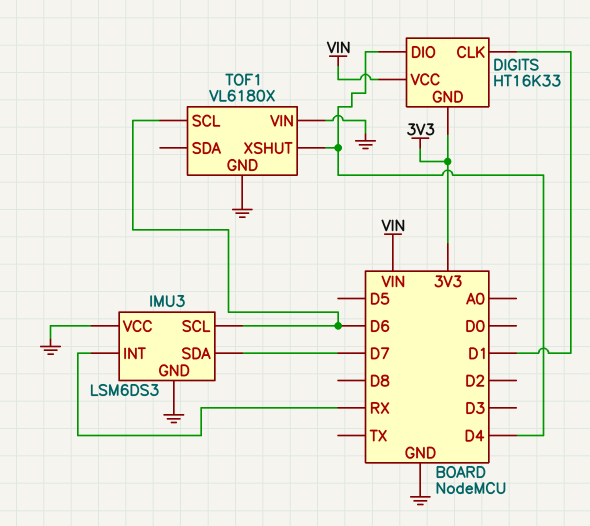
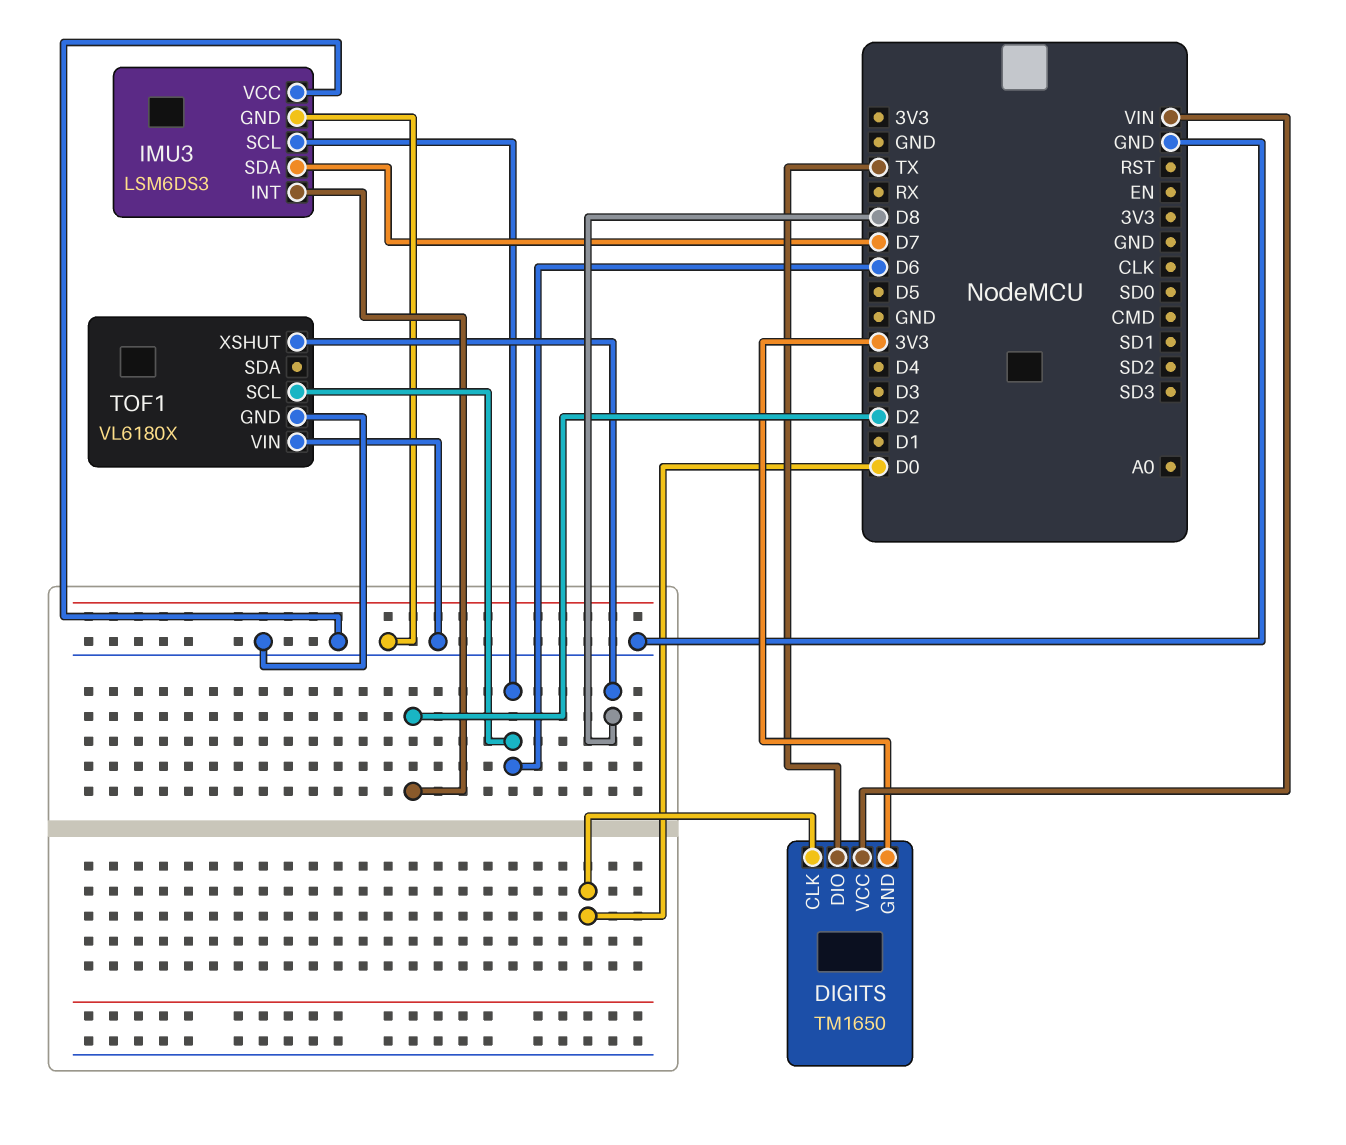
DIGITS: HT16K33 -> TM1650
DIGITS pin CLK: D1 -> D0
DIGITS pin DIO: D4 -> TX
IMU3 pin INT: RX -> D2
TOF1 pin XSHUT: D4 -> D8

